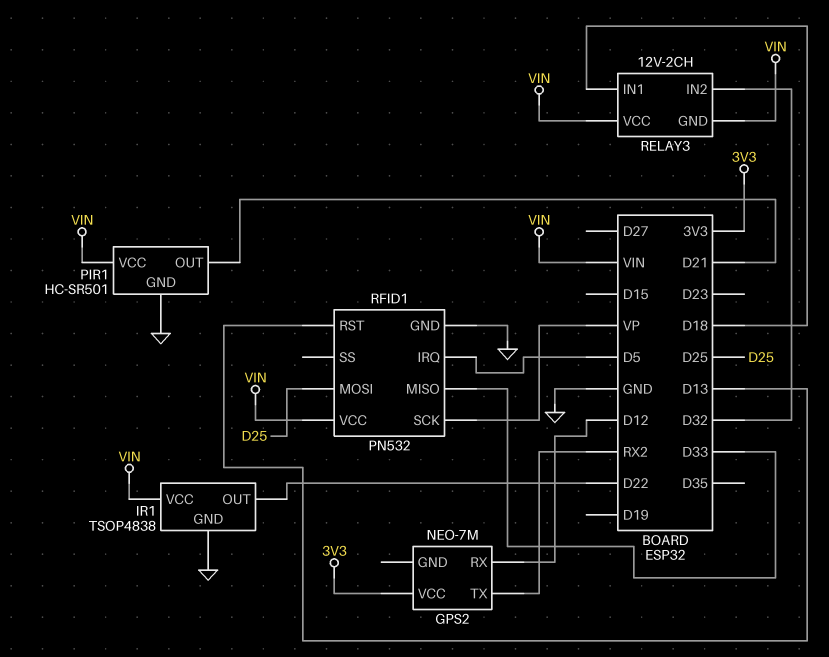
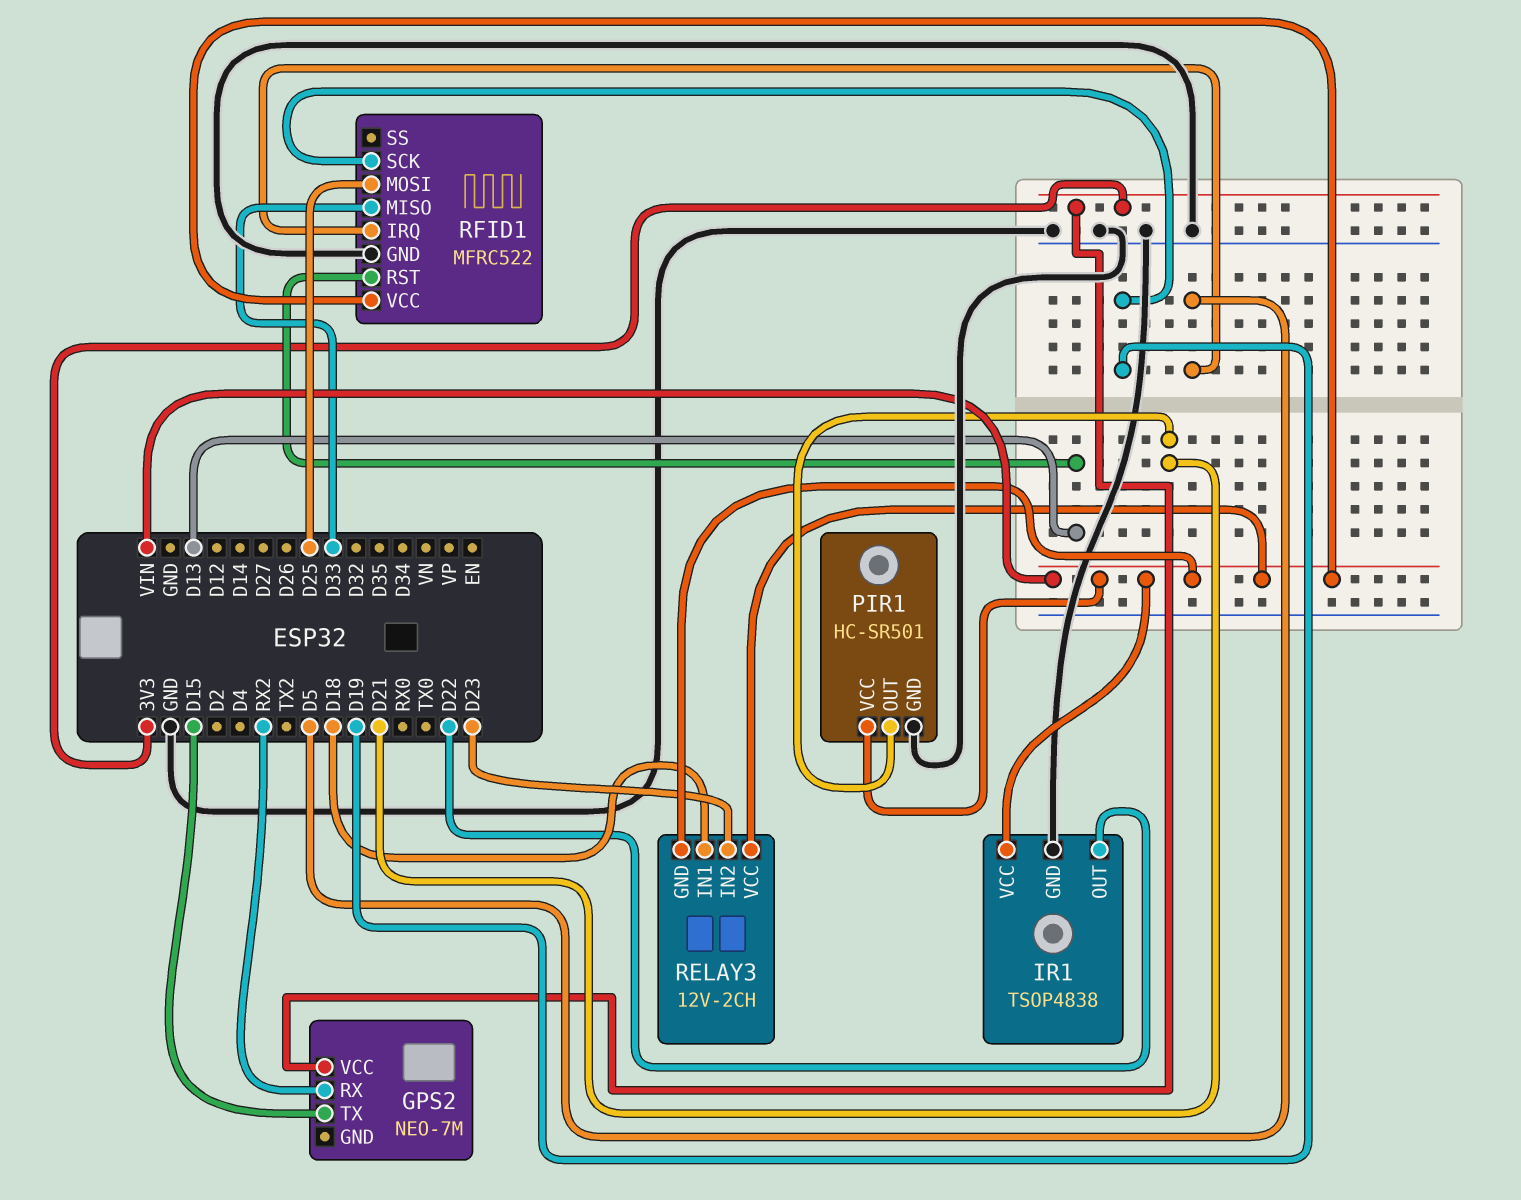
GPS2 pin RX: D12 -> RX2
GPS2 pin TX: RX2 -> D15
RELAY3 pin IN2: D32 -> D23
RFID1: PN532 -> MFRC522
RFID1 pin SCK: VP -> D19

